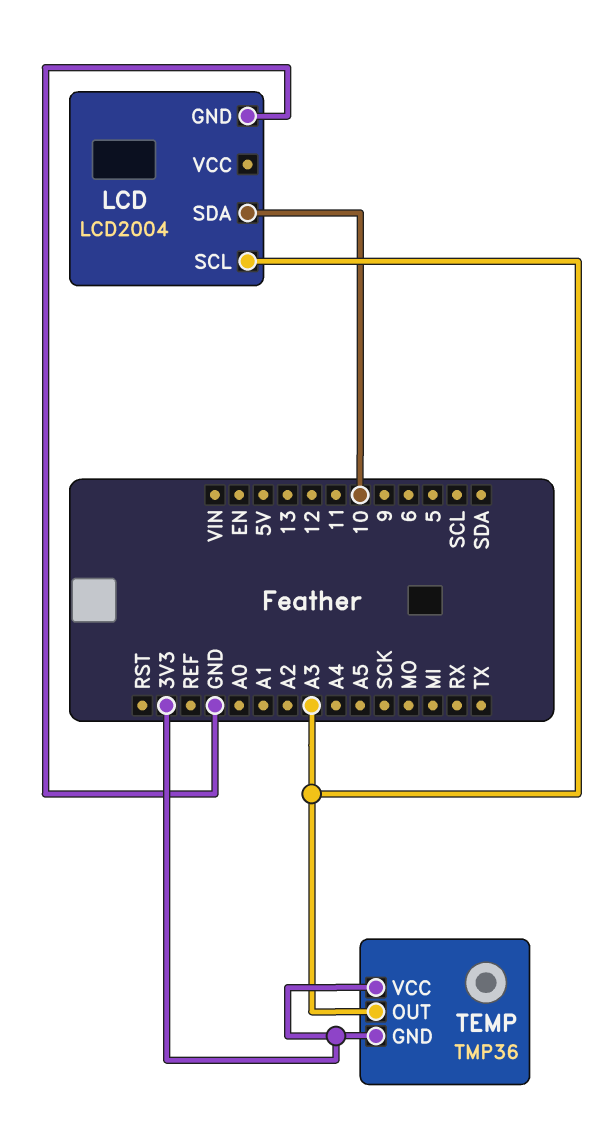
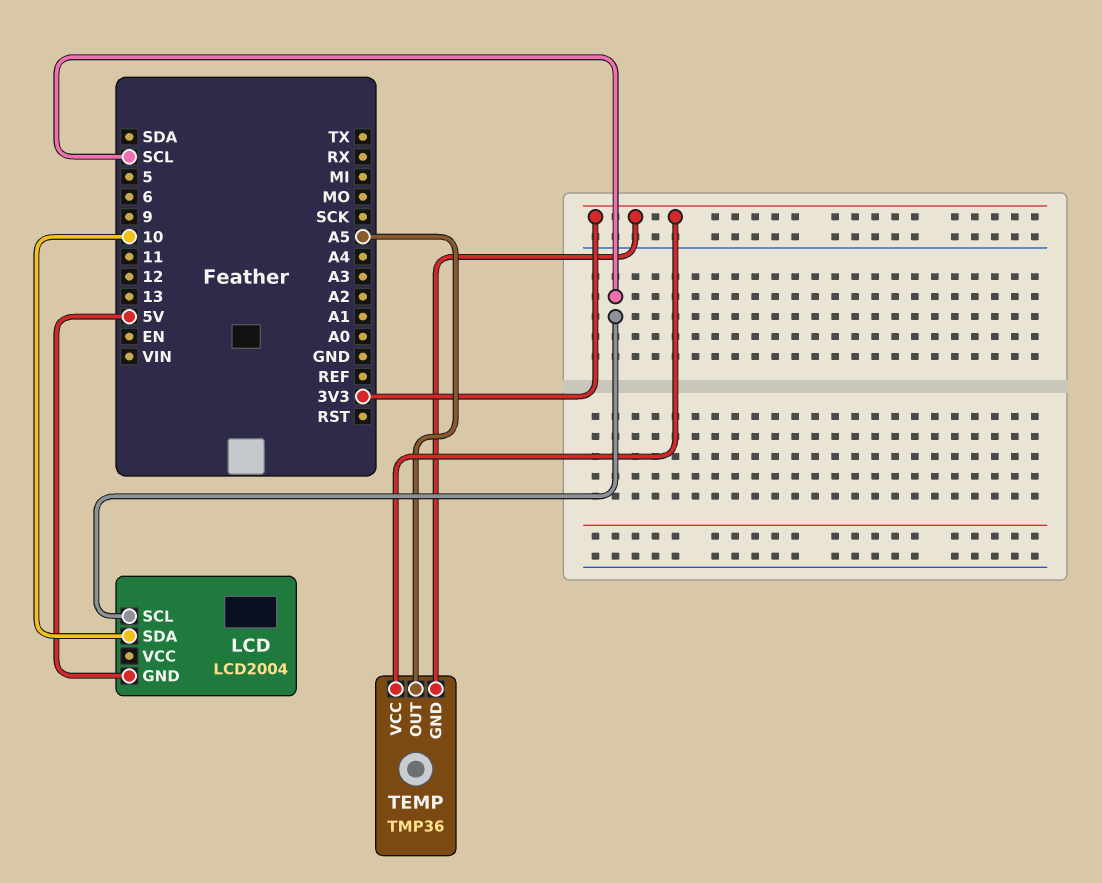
LCD pin GND: GND -> 5V
LCD pin SCL: A3 -> SCL
TEMP pin OUT: A3 -> A5

